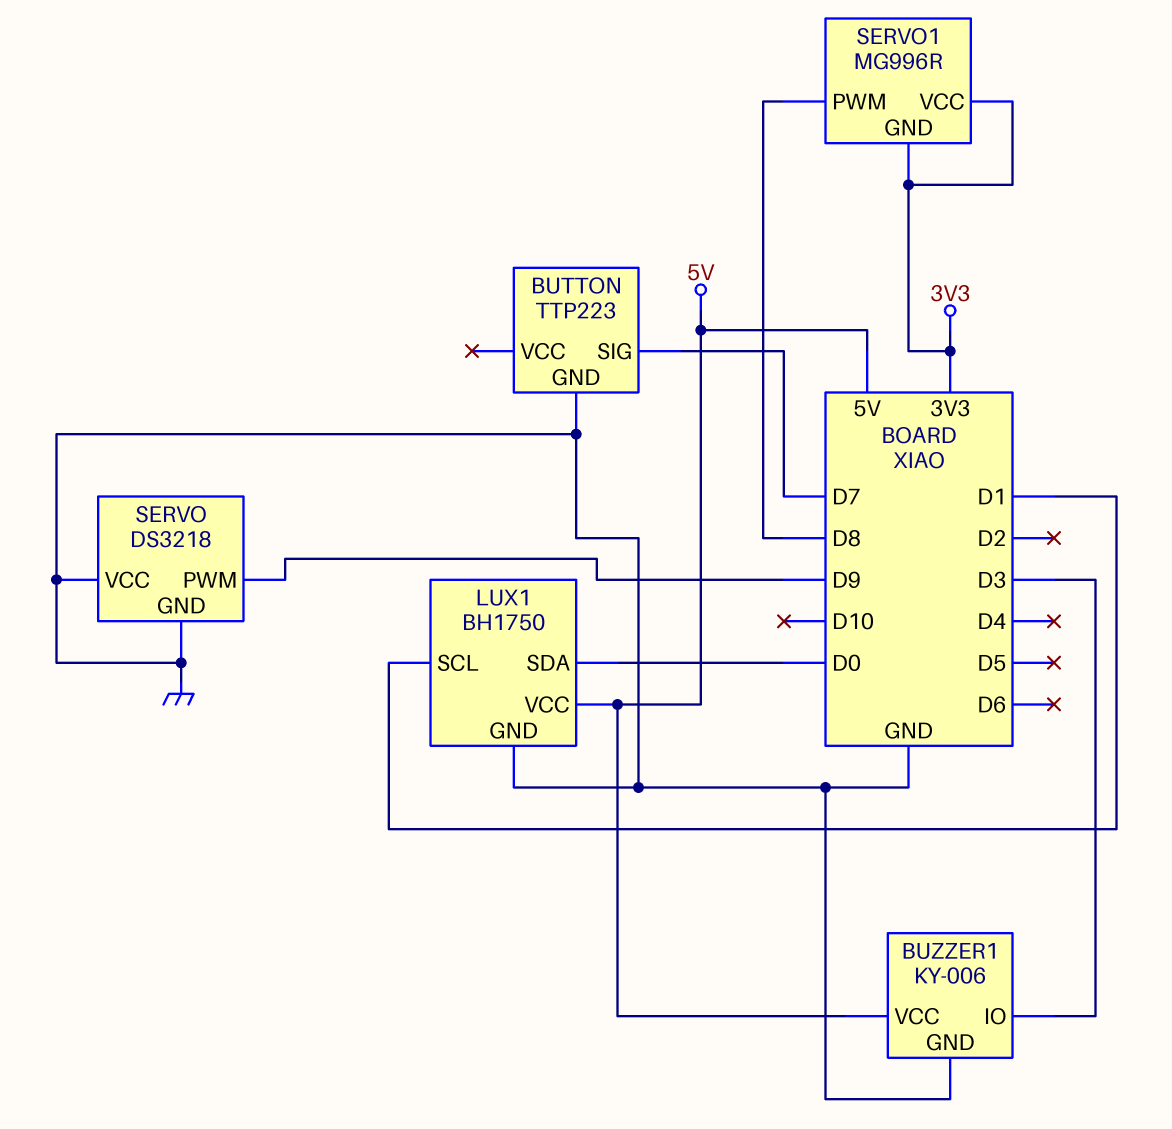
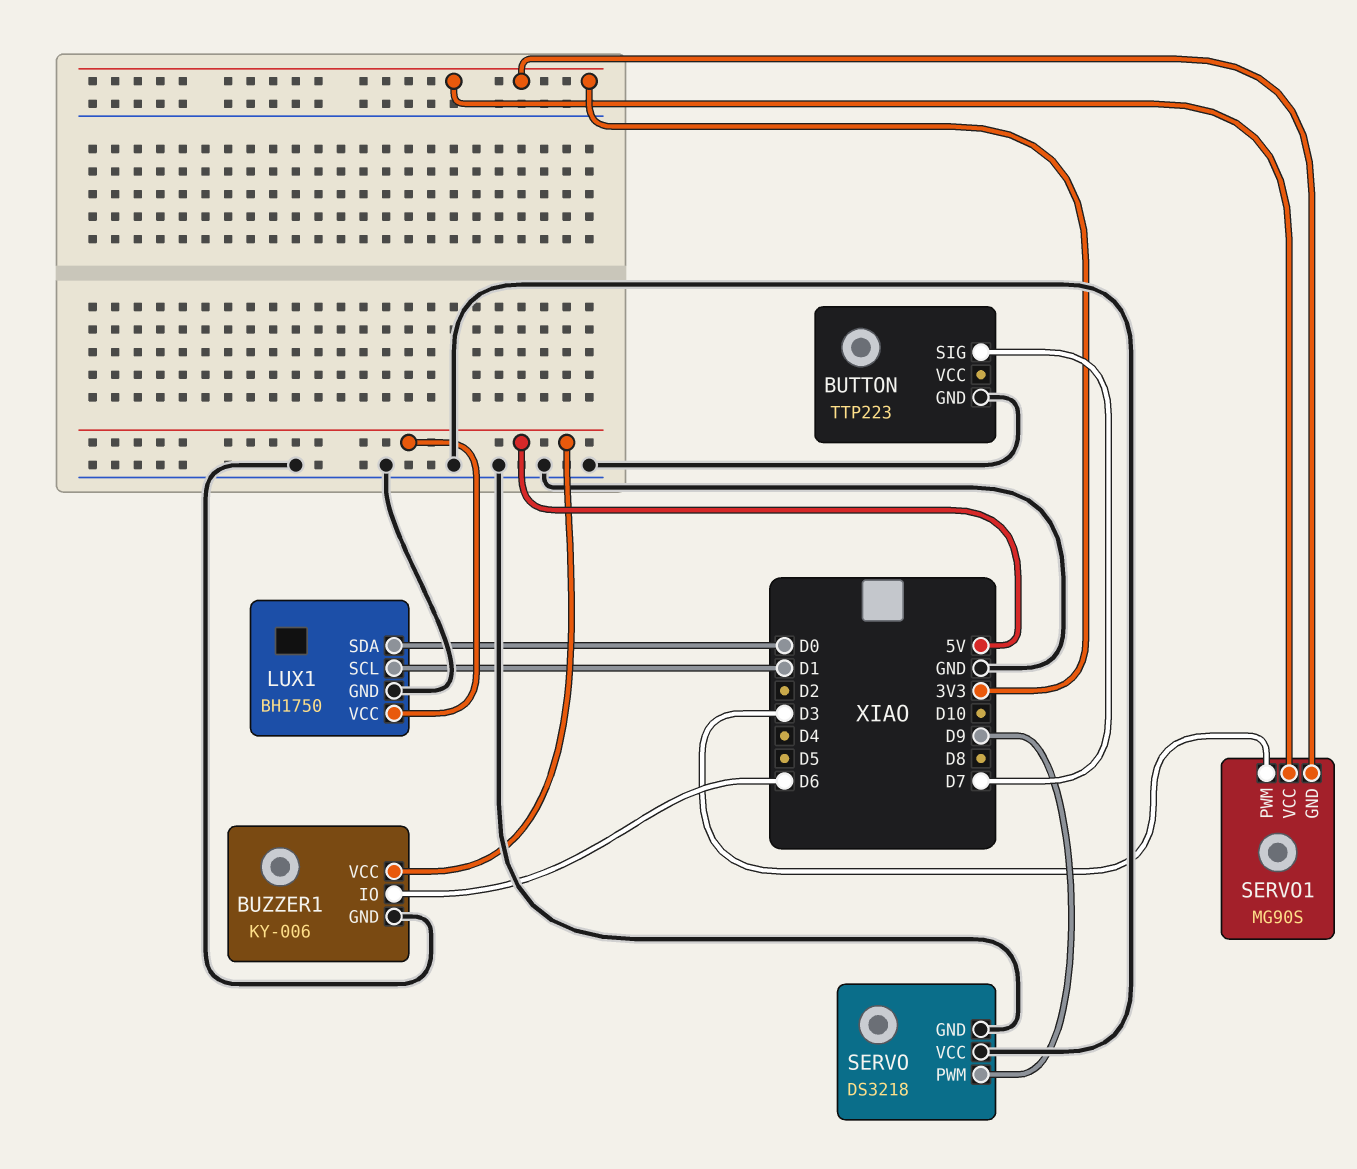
BUZZER1 pin IO: D3 -> D6
SERVO1: MG996R -> MG90S
SERVO1 pin PWM: D8 -> D3

